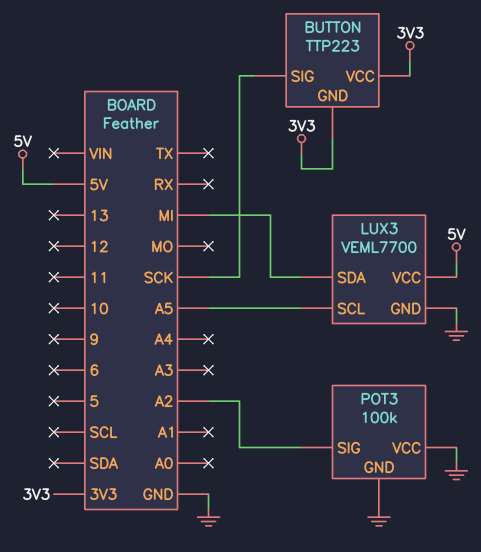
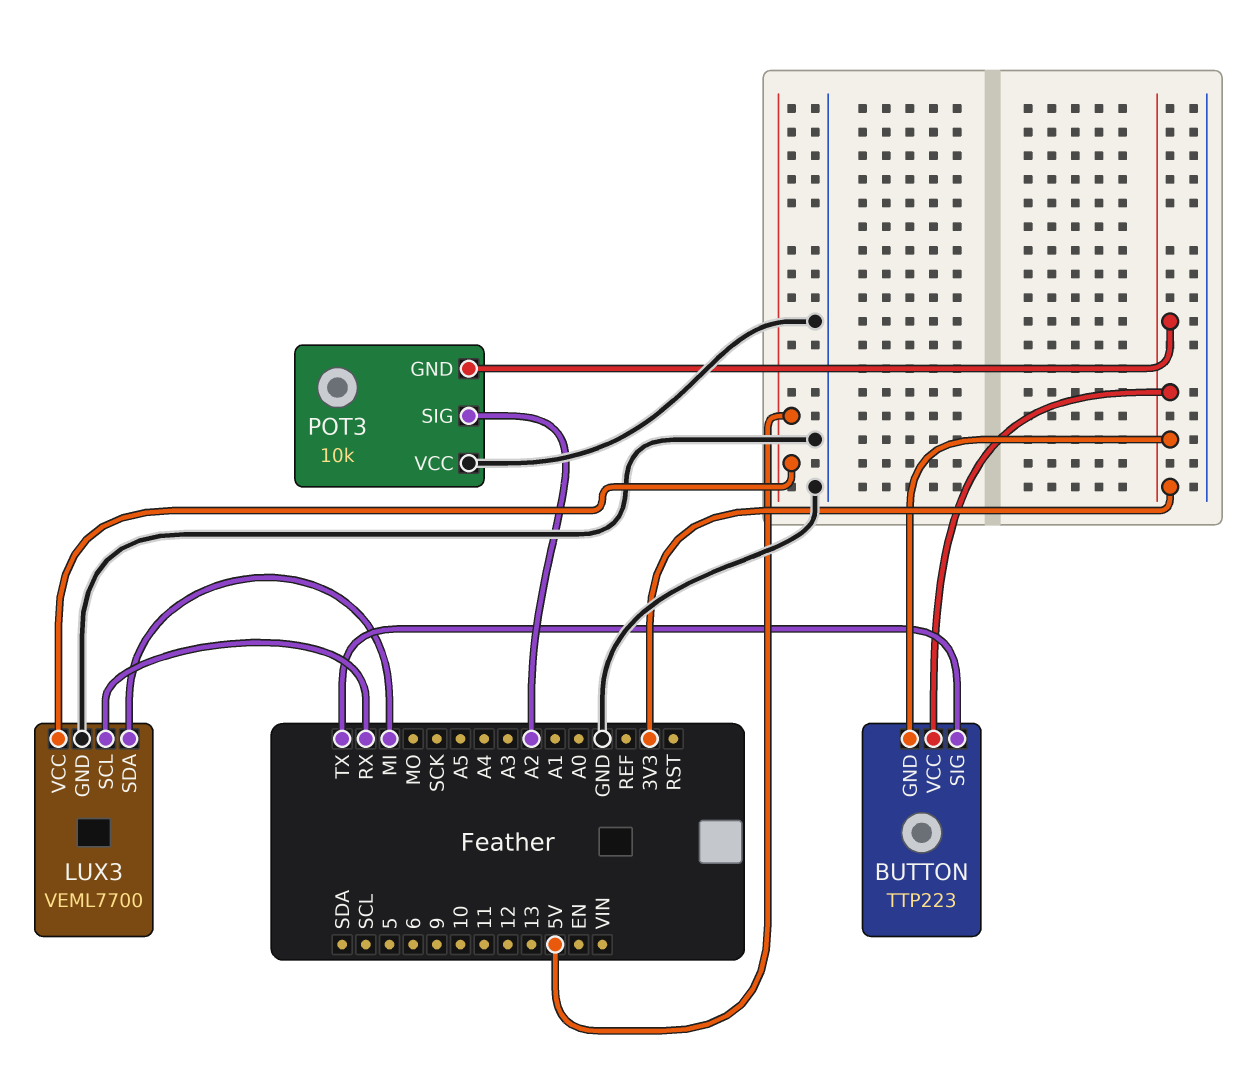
BUTTON pin SIG: SCK -> TX
LUX3 pin SCL: A5 -> RX
POT3: 100k -> 10k
POT3 pin GND: GND -> 3V3

